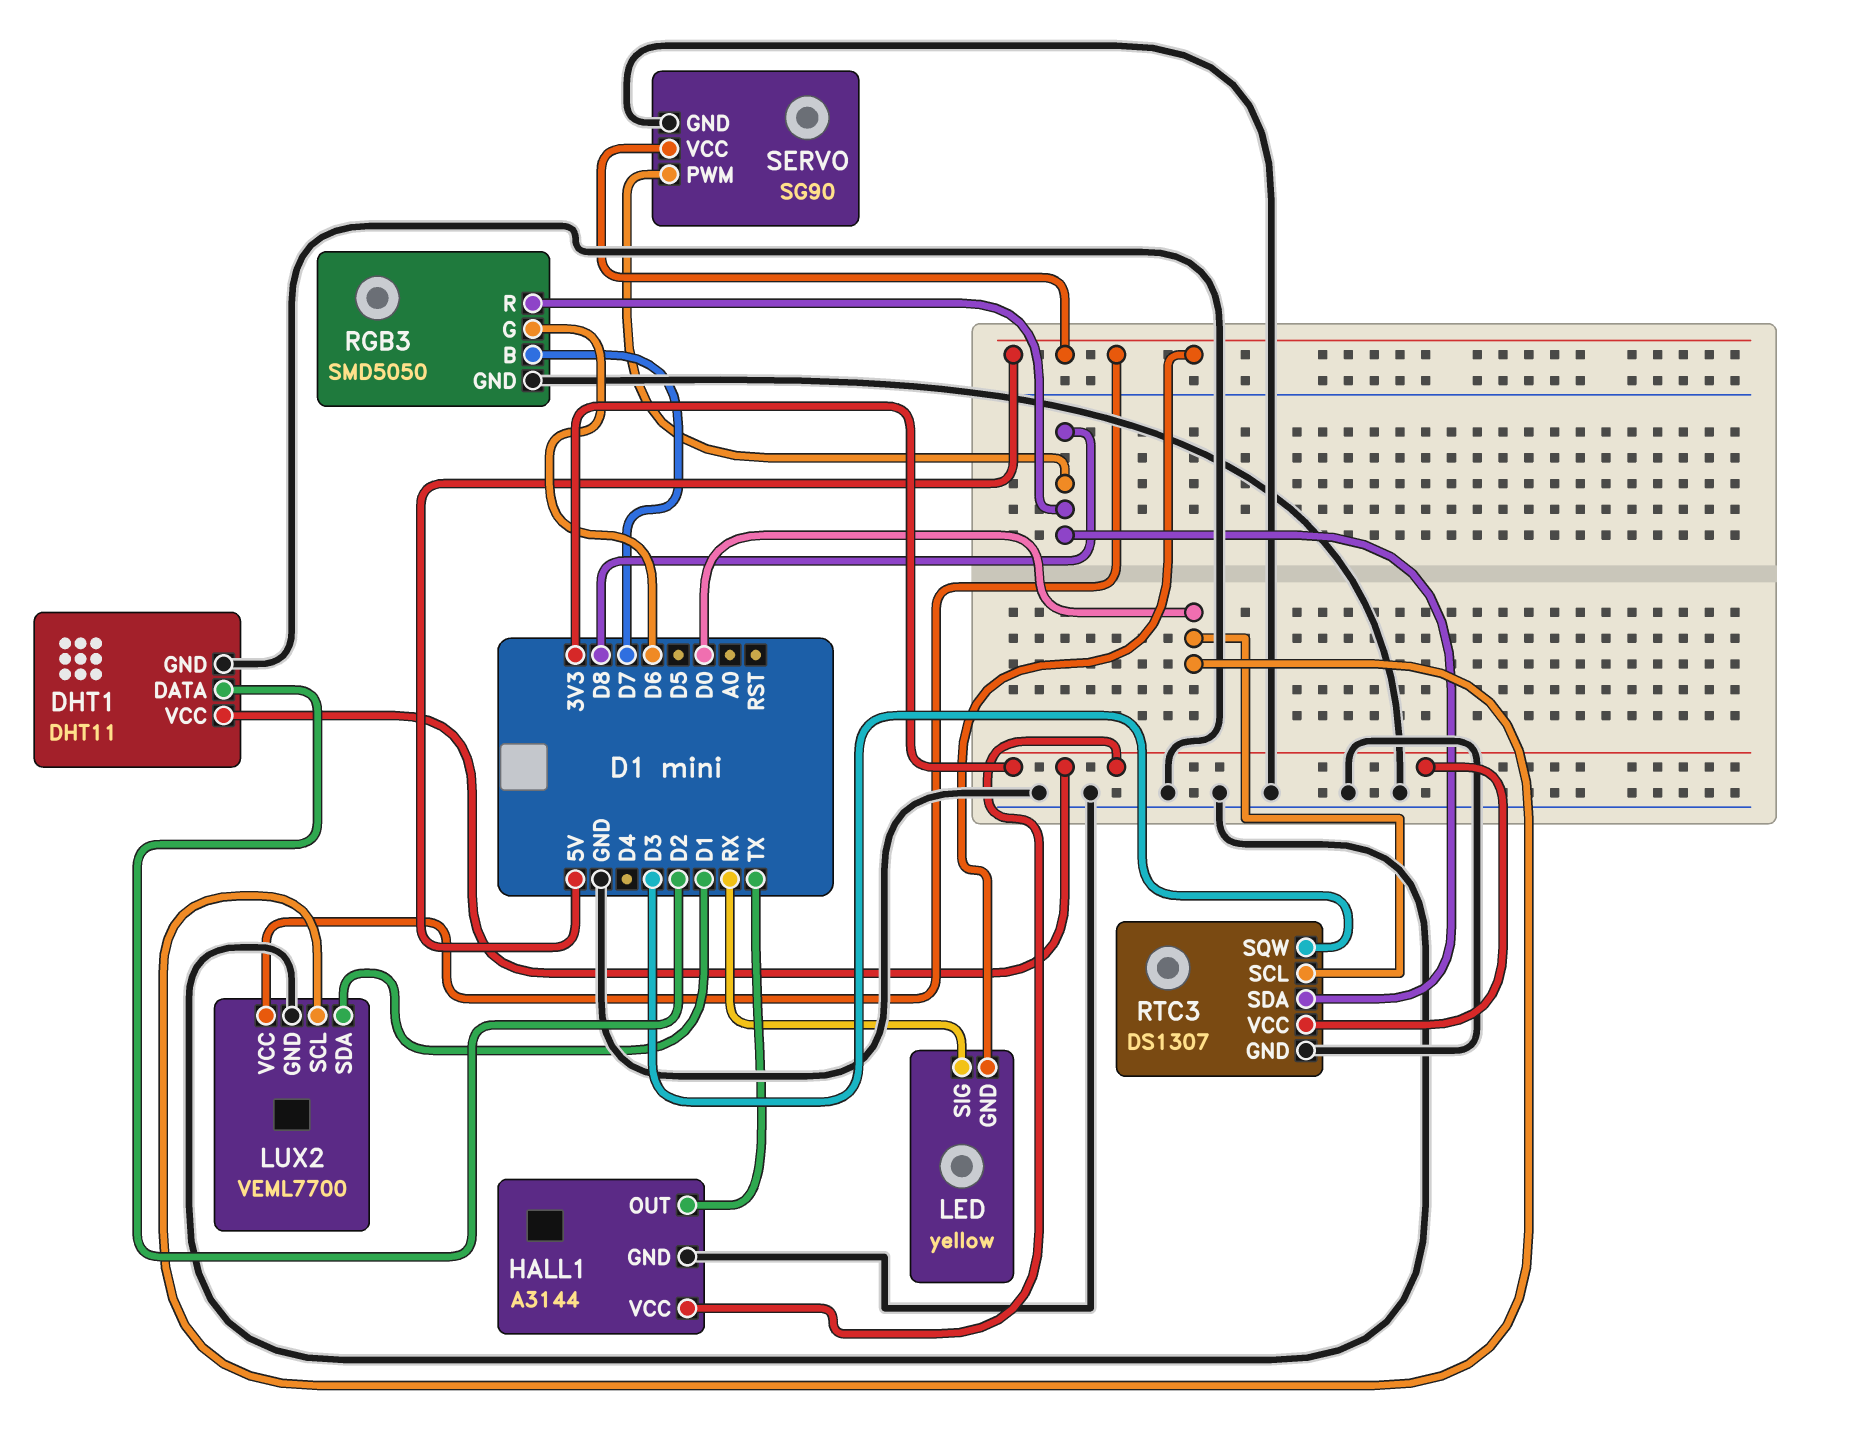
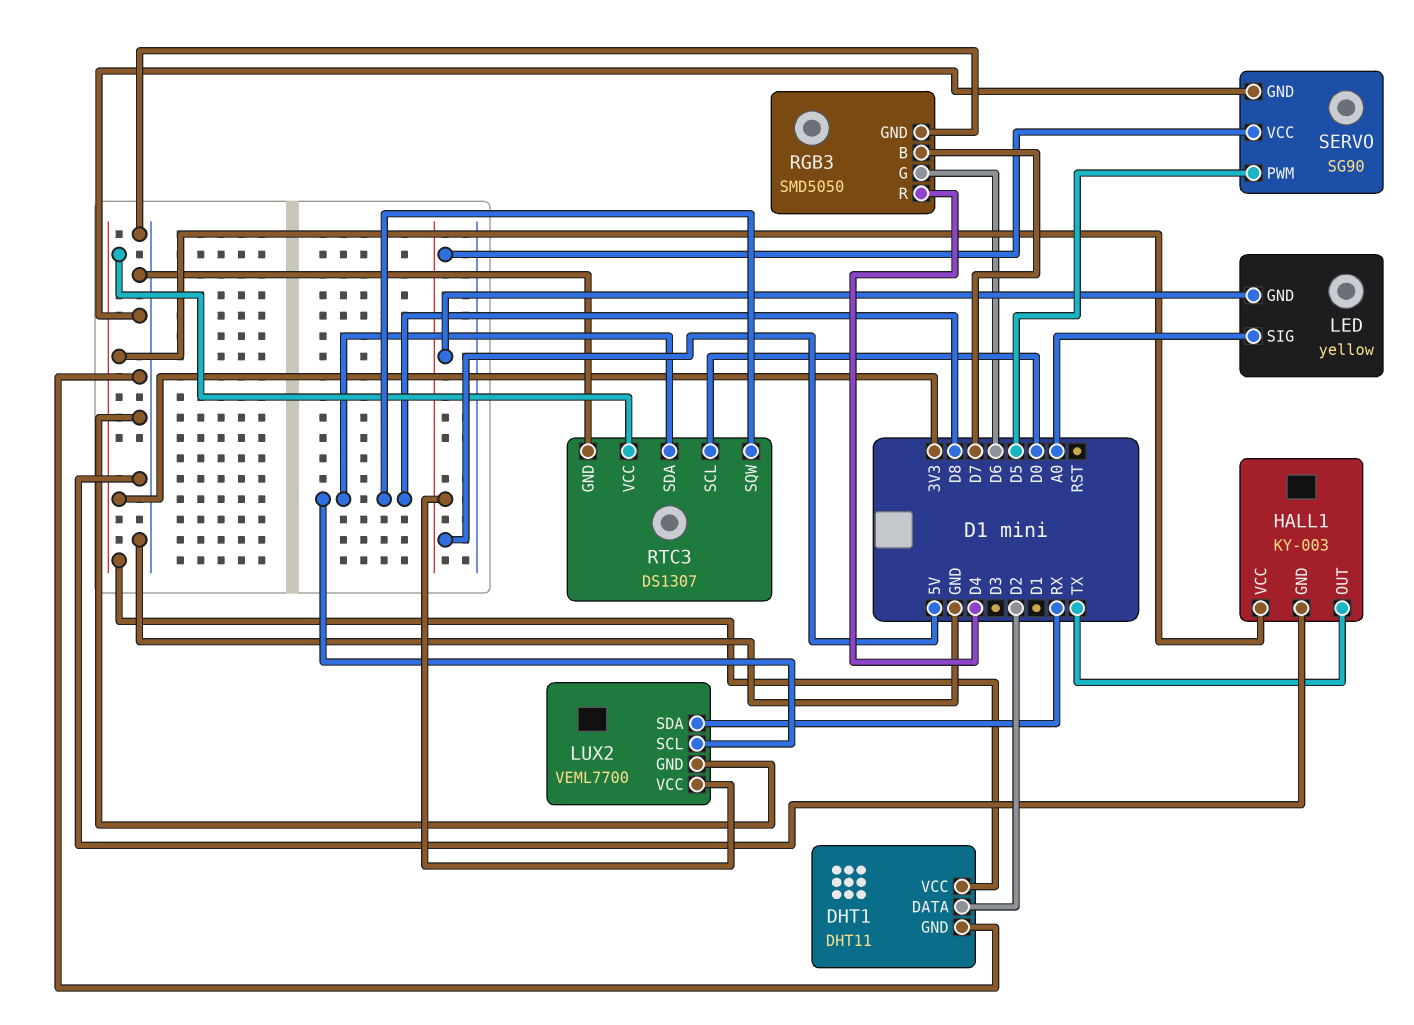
HALL1: A3144 -> KY-003
LED pin SIG: RX -> A0
LUX2 pin SCL: D0 -> D8
LUX2 pin SDA: D1 -> RX
RGB3 pin R: D8 -> D4
RTC3 pin SQW: D3 -> D8
SERVO pin PWM: D8 -> D5

